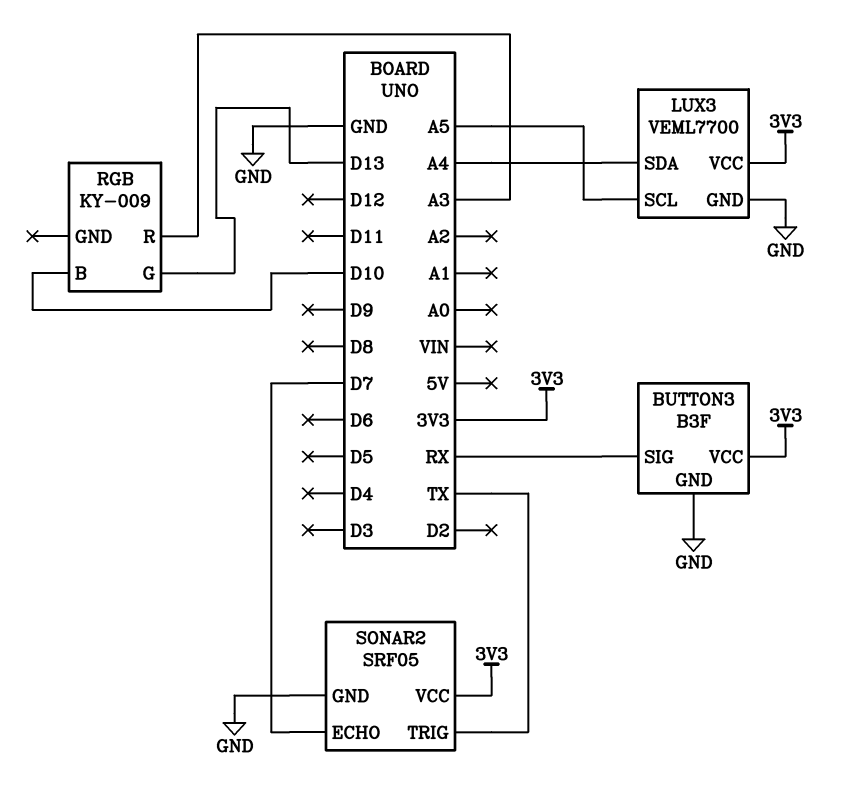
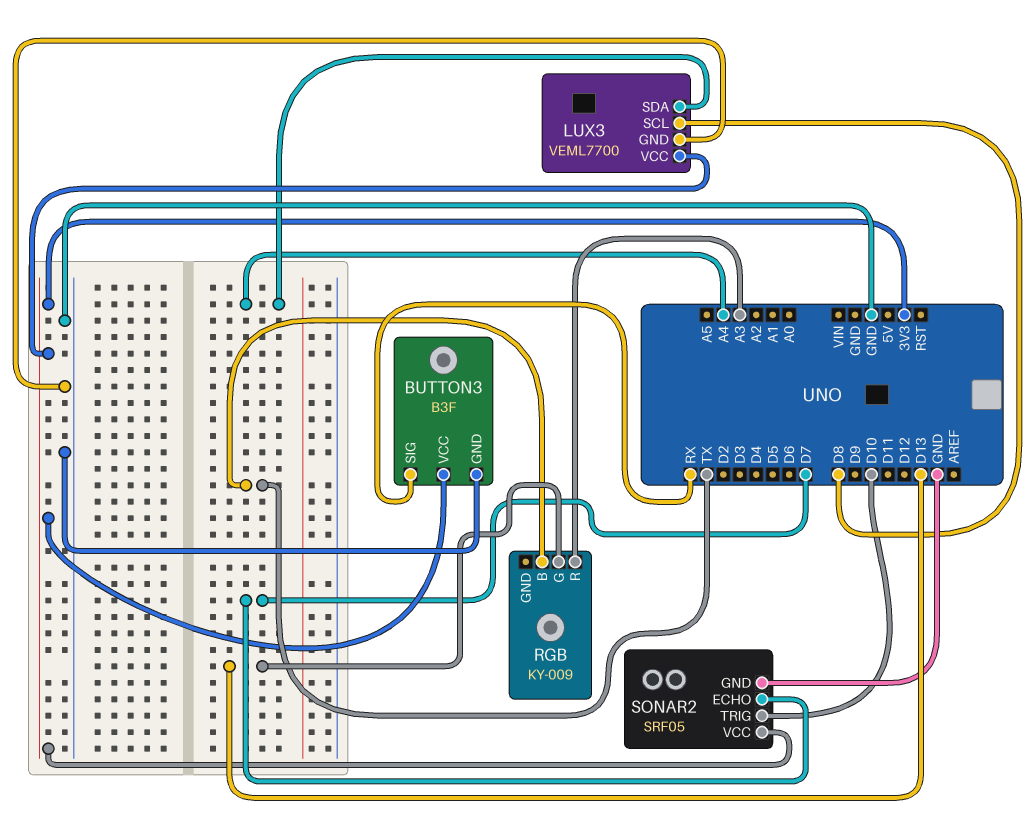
LUX3 pin SCL: A5 -> D8
RGB pin B: D10 -> TX
SONAR2 pin TRIG: TX -> D10

